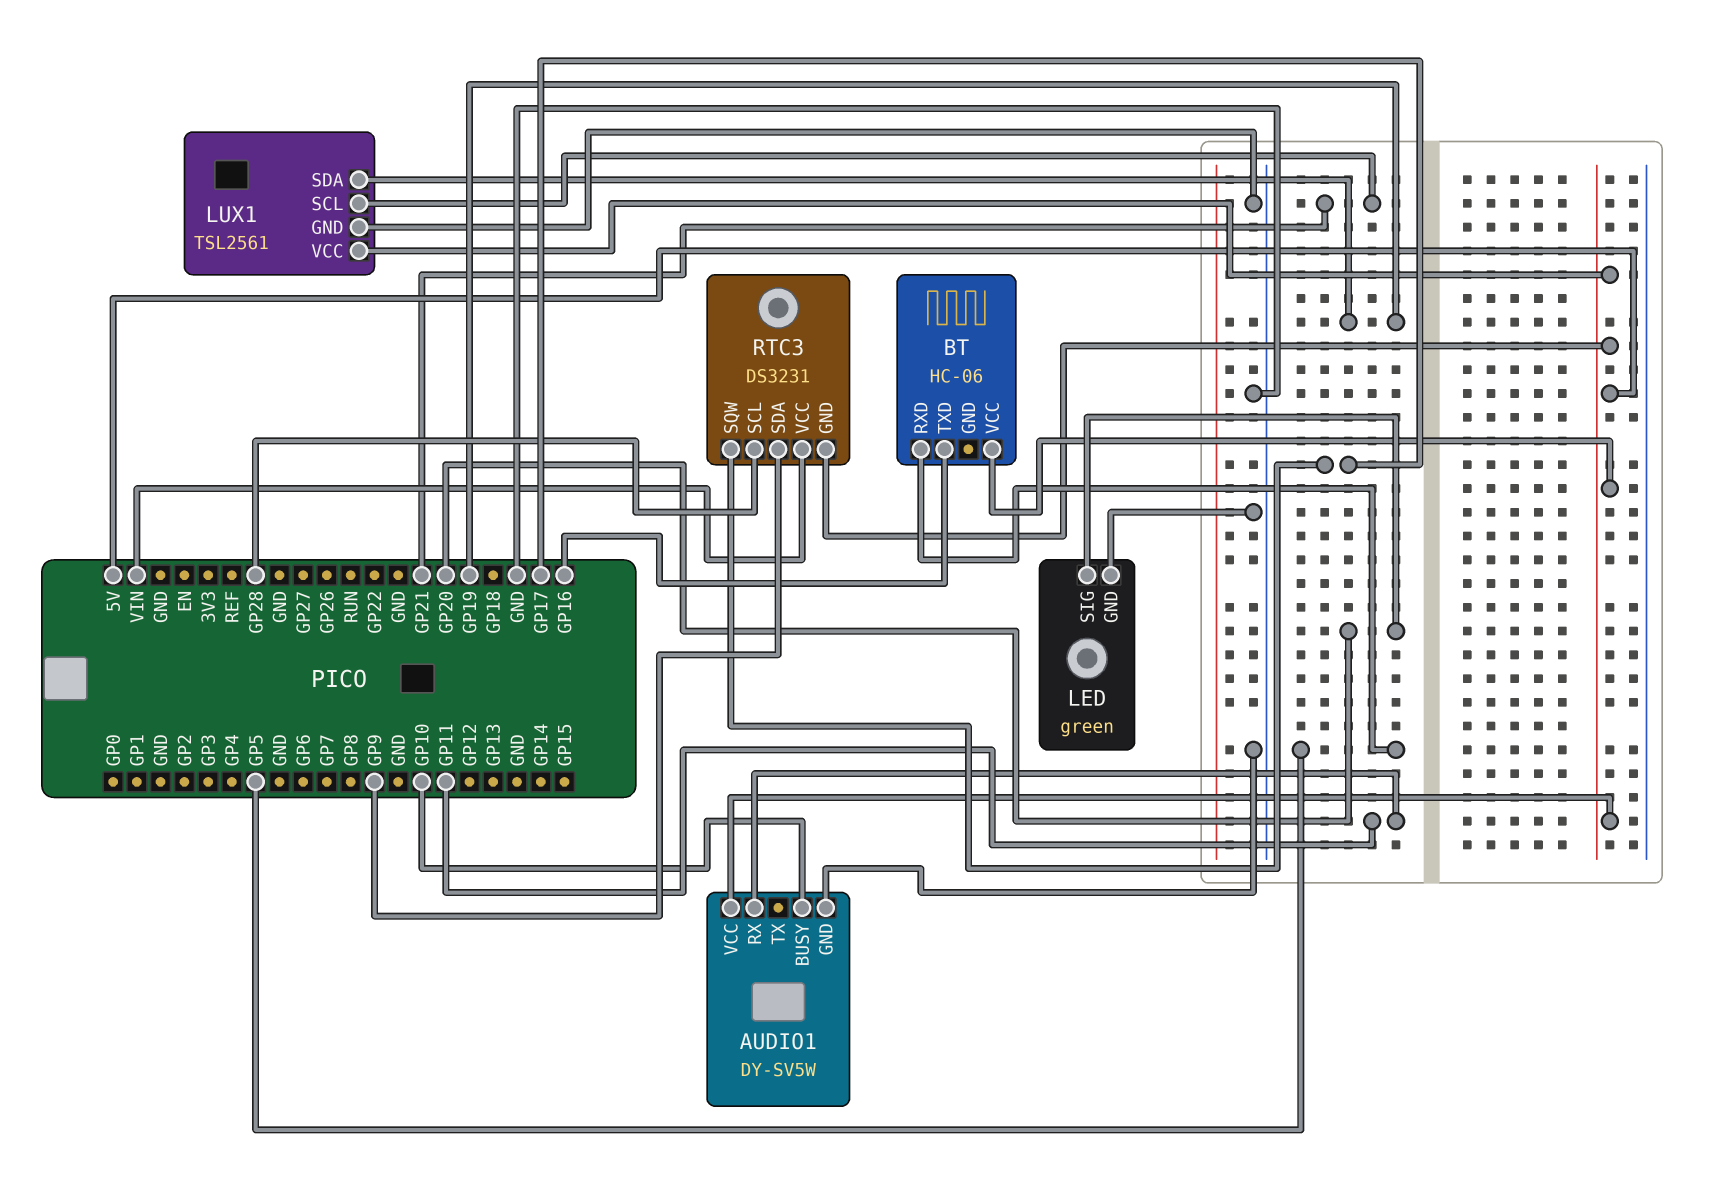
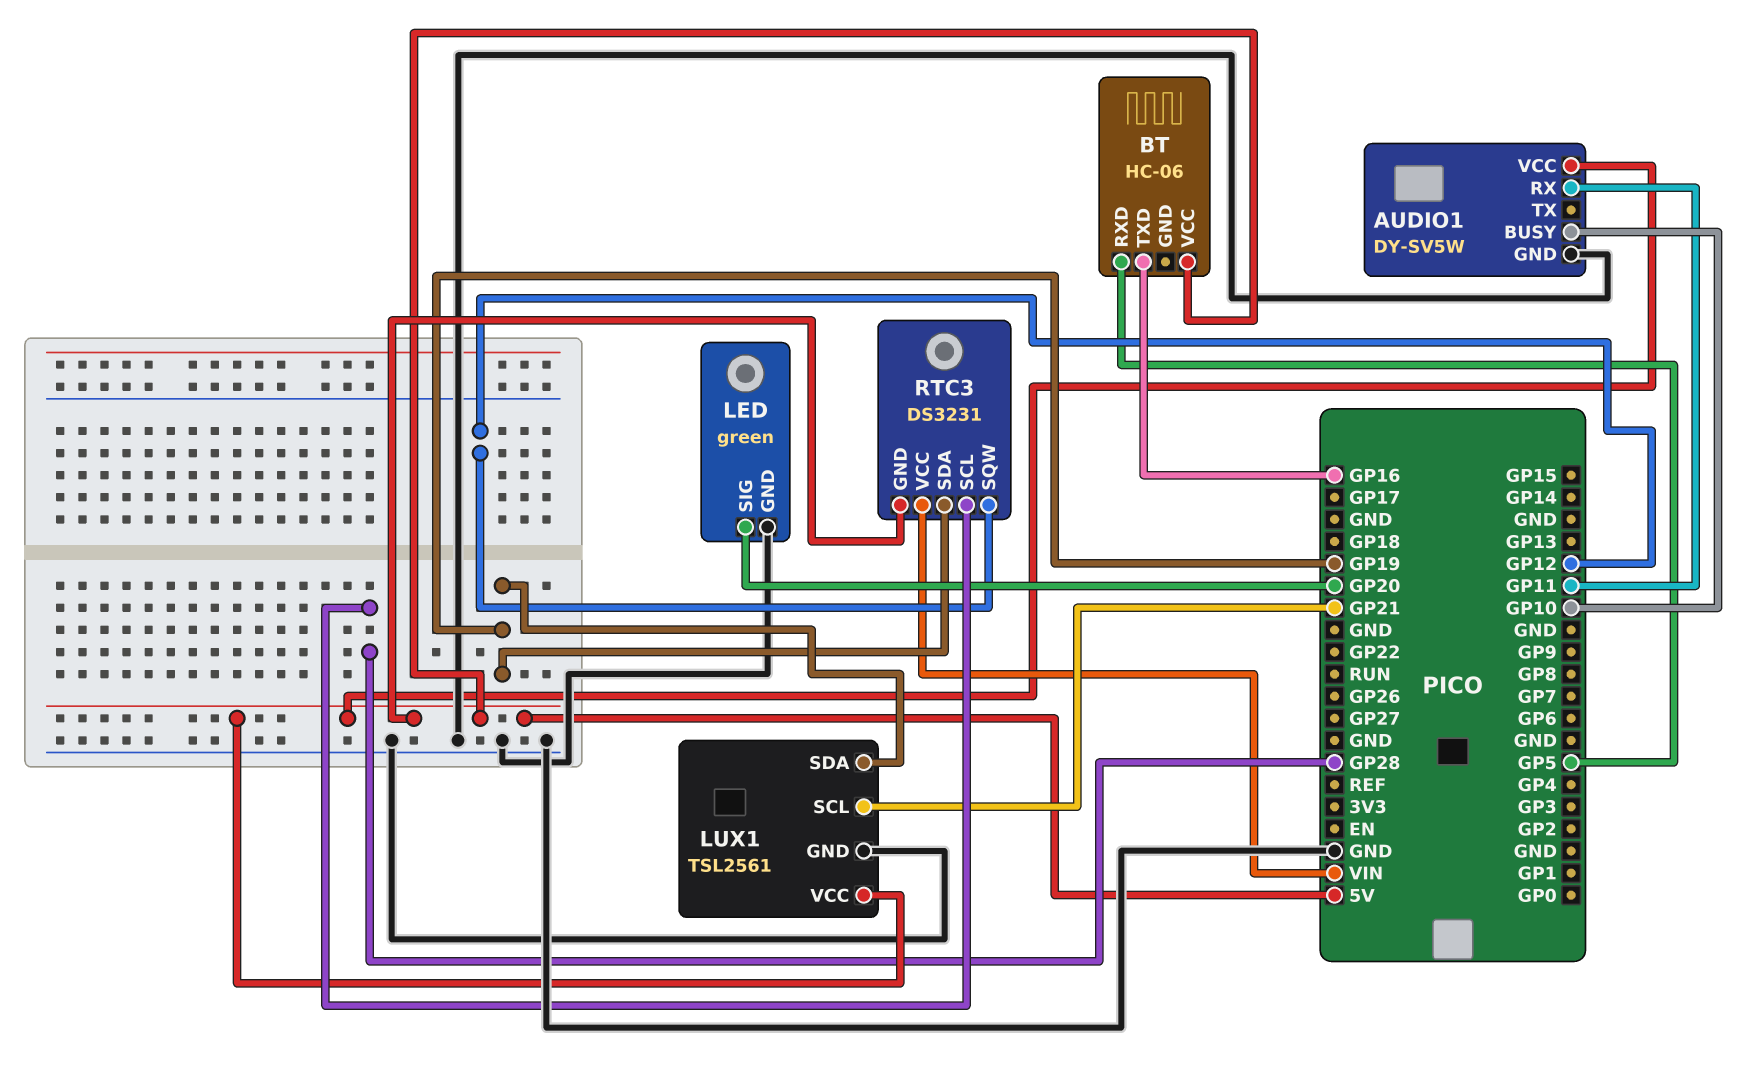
RTC3 pin SDA: GP9 -> GP19
RTC3 pin SQW: GP17 -> GP12

